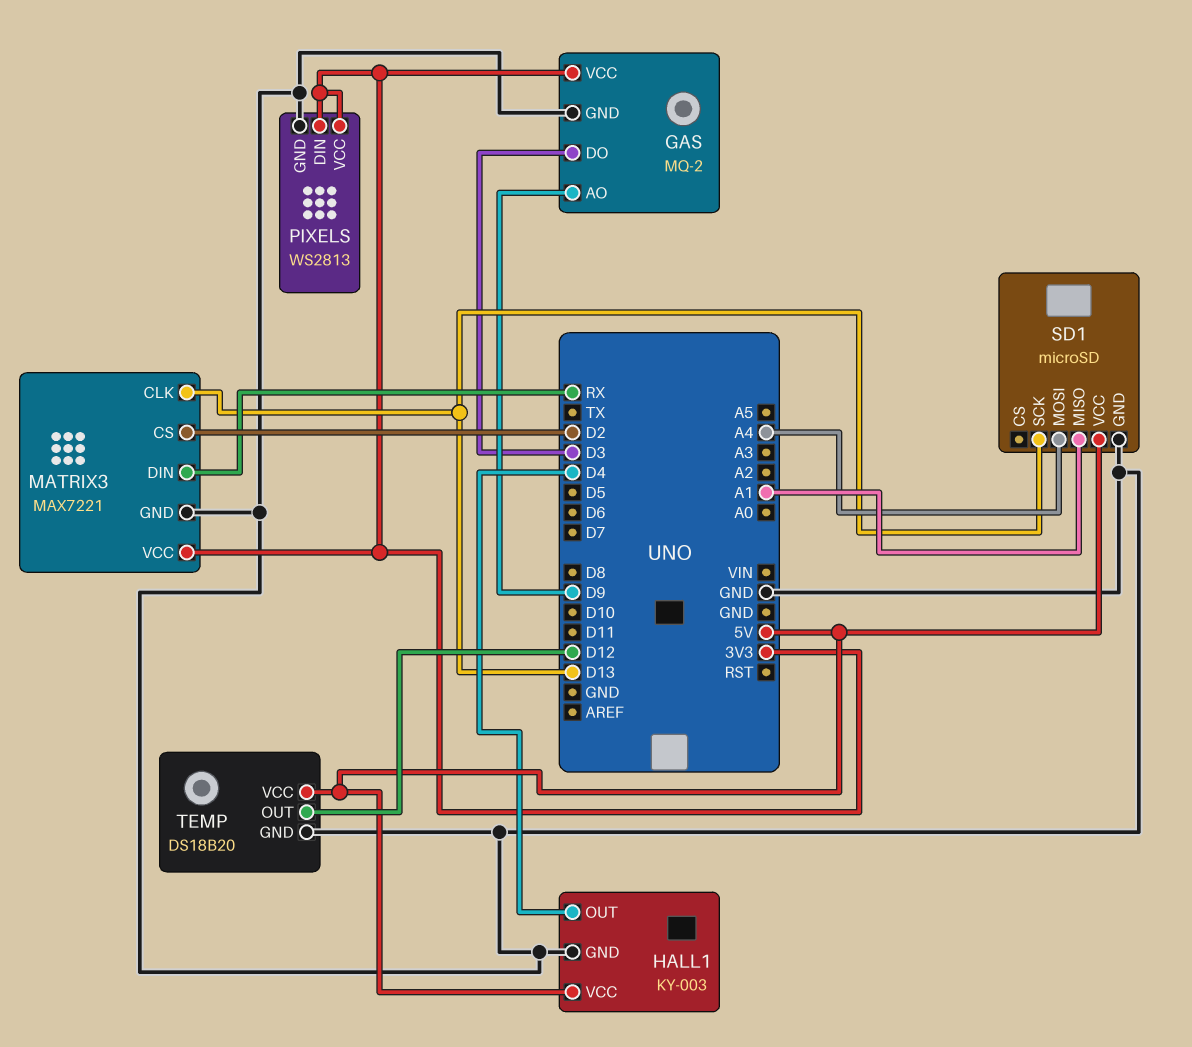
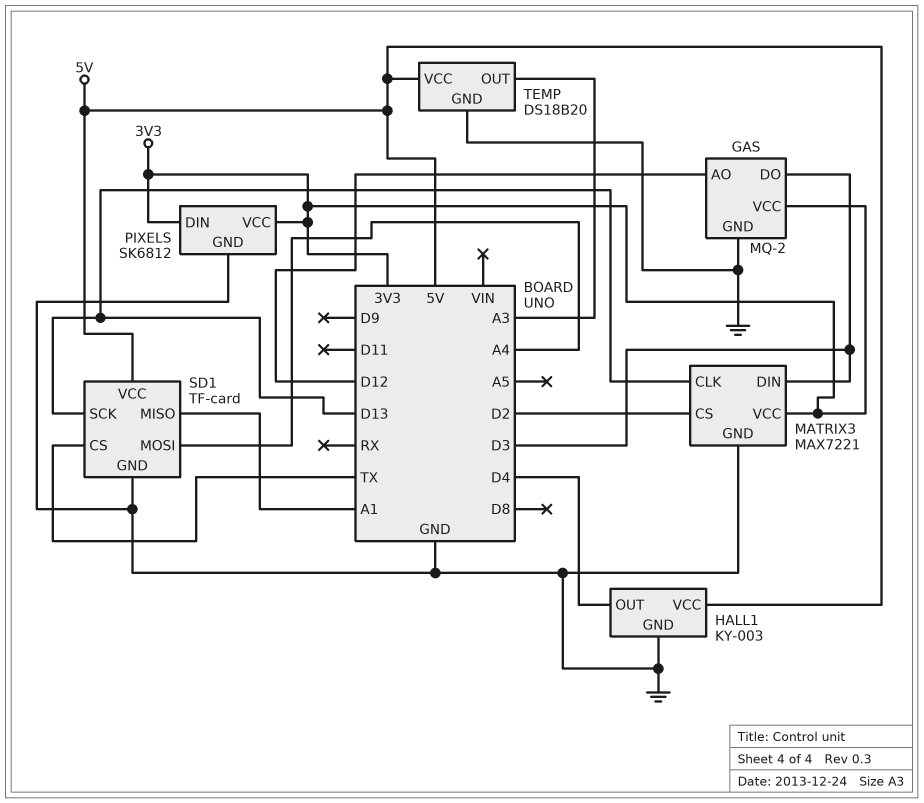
GAS pin AO: D9 -> D12
MATRIX3 pin DIN: RX -> D3
PIXELS: WS2813 -> SK6812
SD1: microSD -> TF-card
SD1 pin CS: none -> TX
TEMP pin OUT: D12 -> A3

